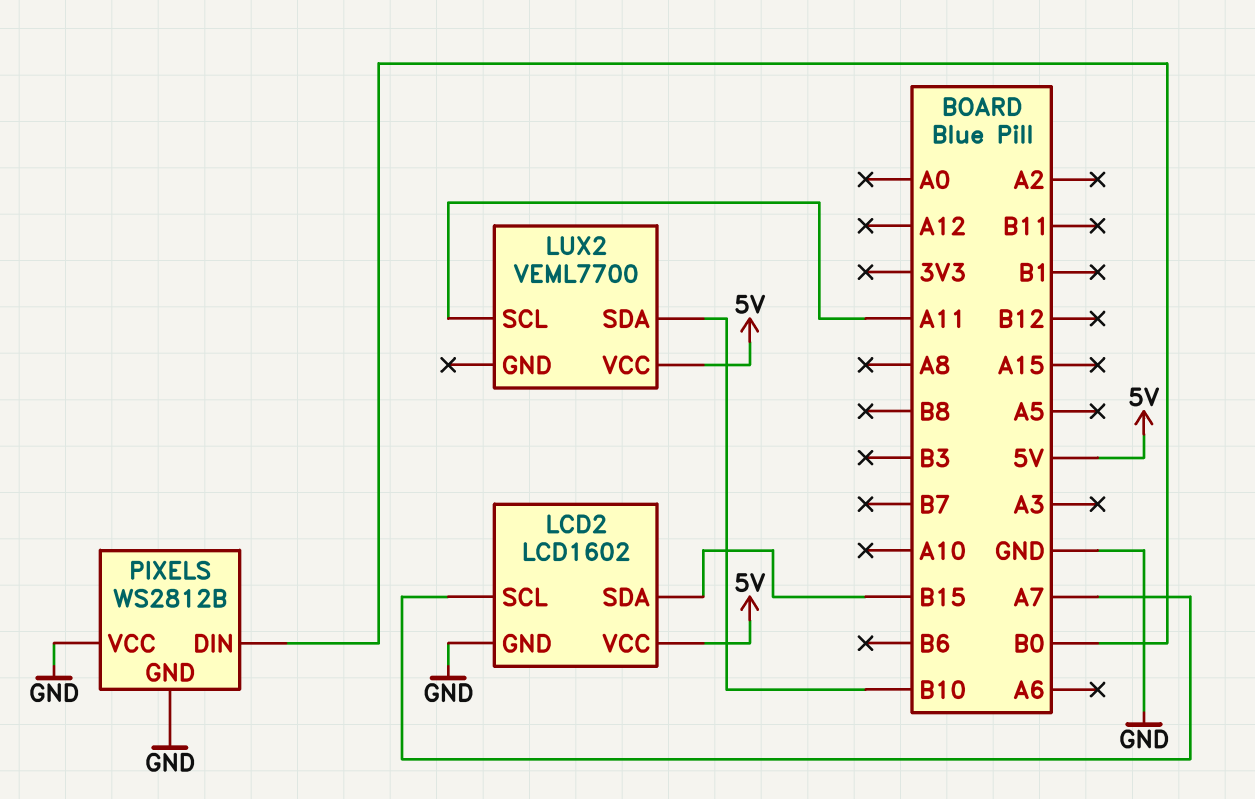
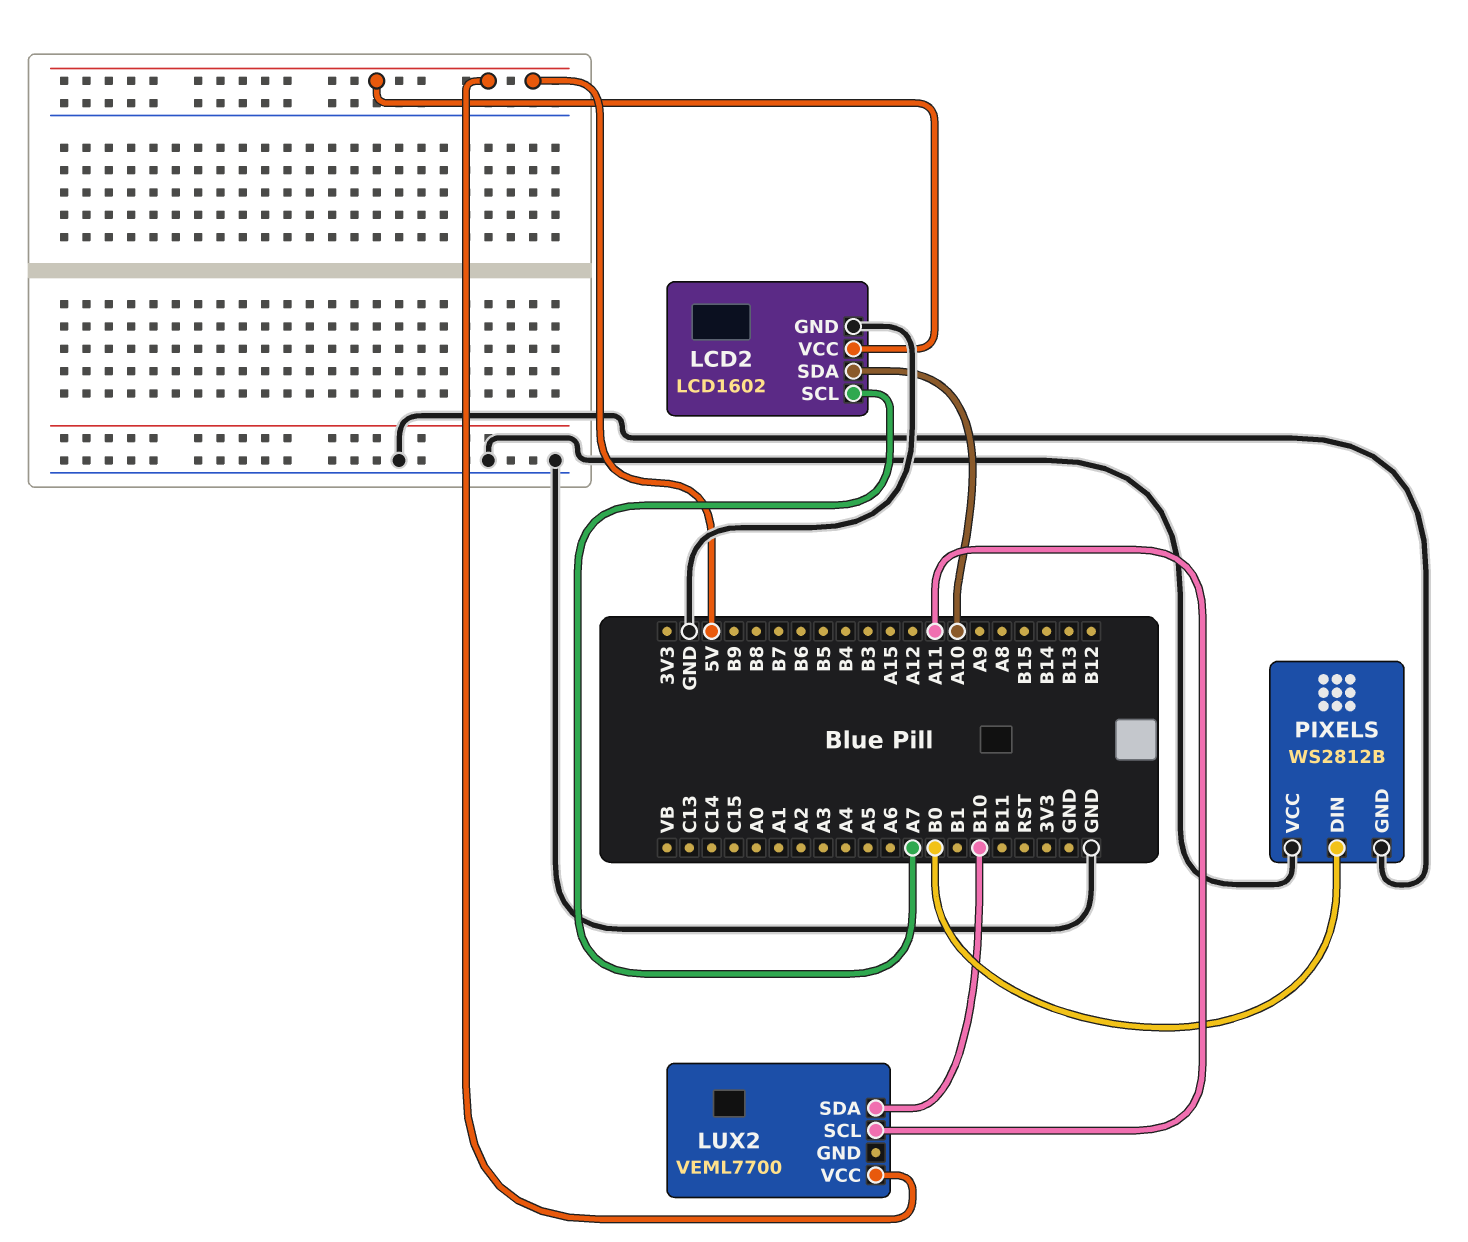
LCD2 pin SDA: B15 -> A10

